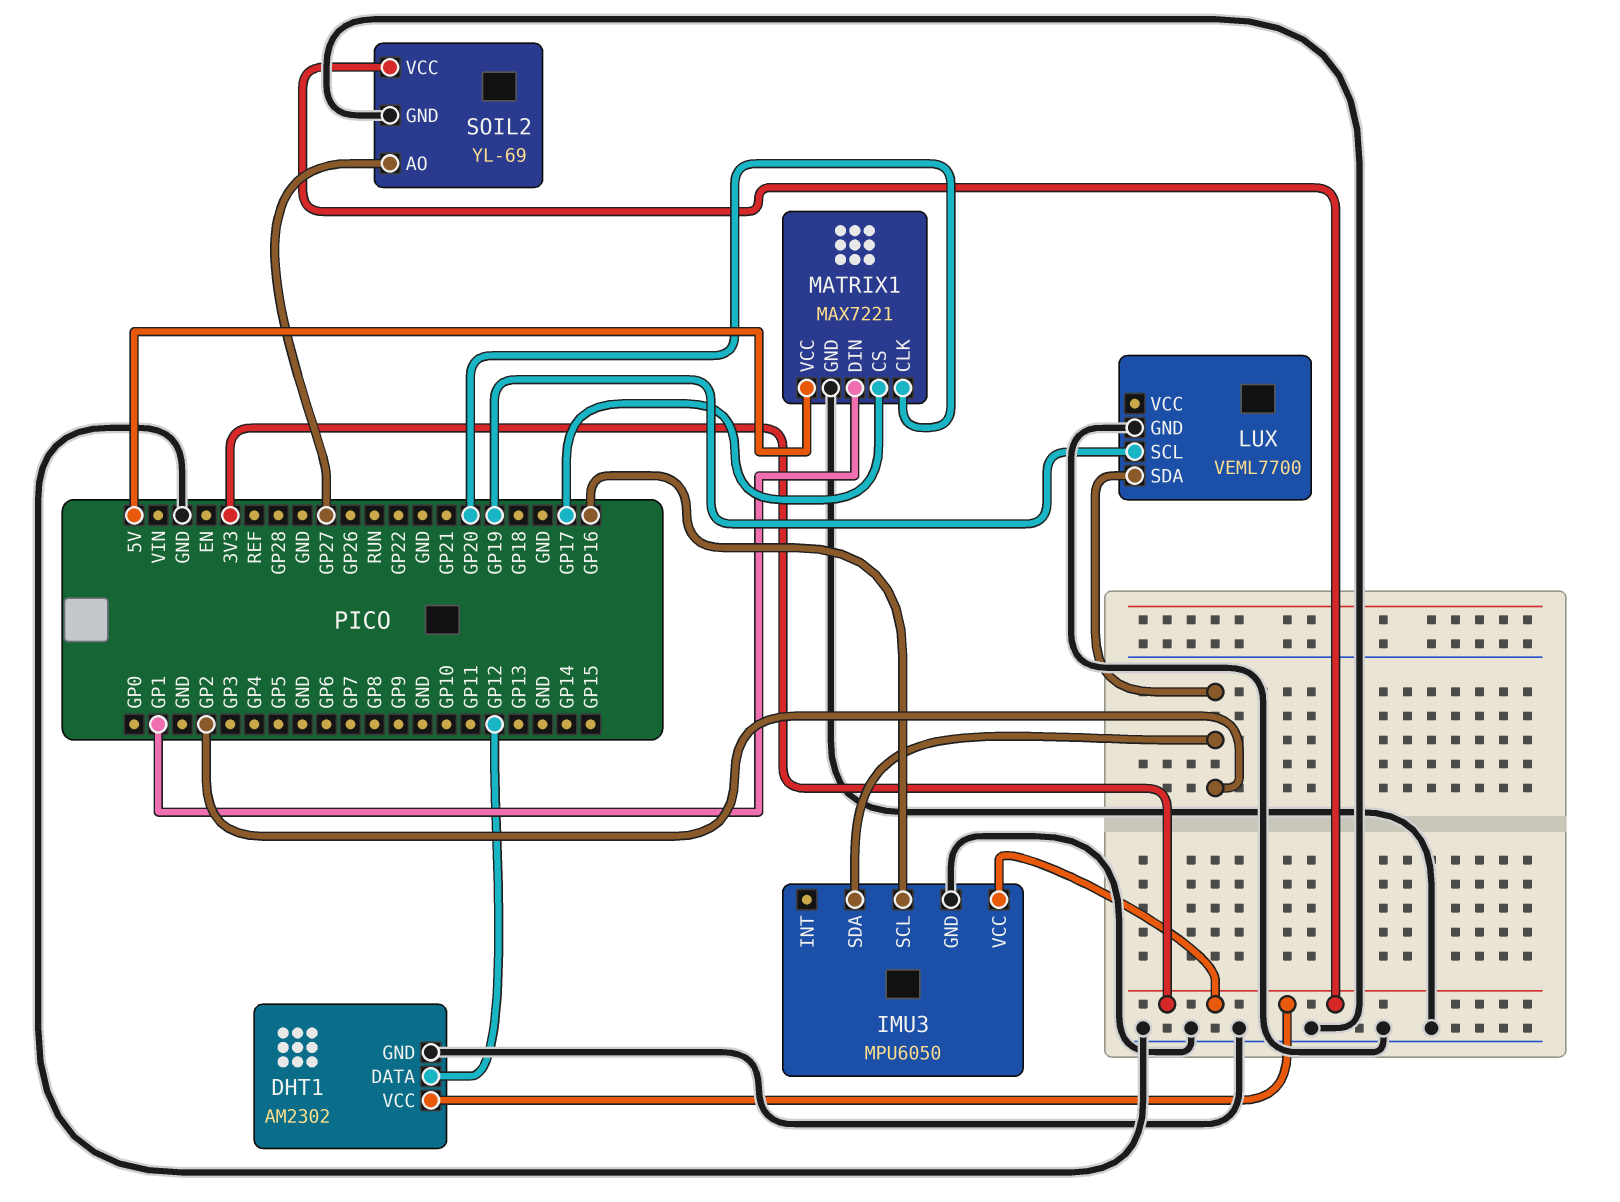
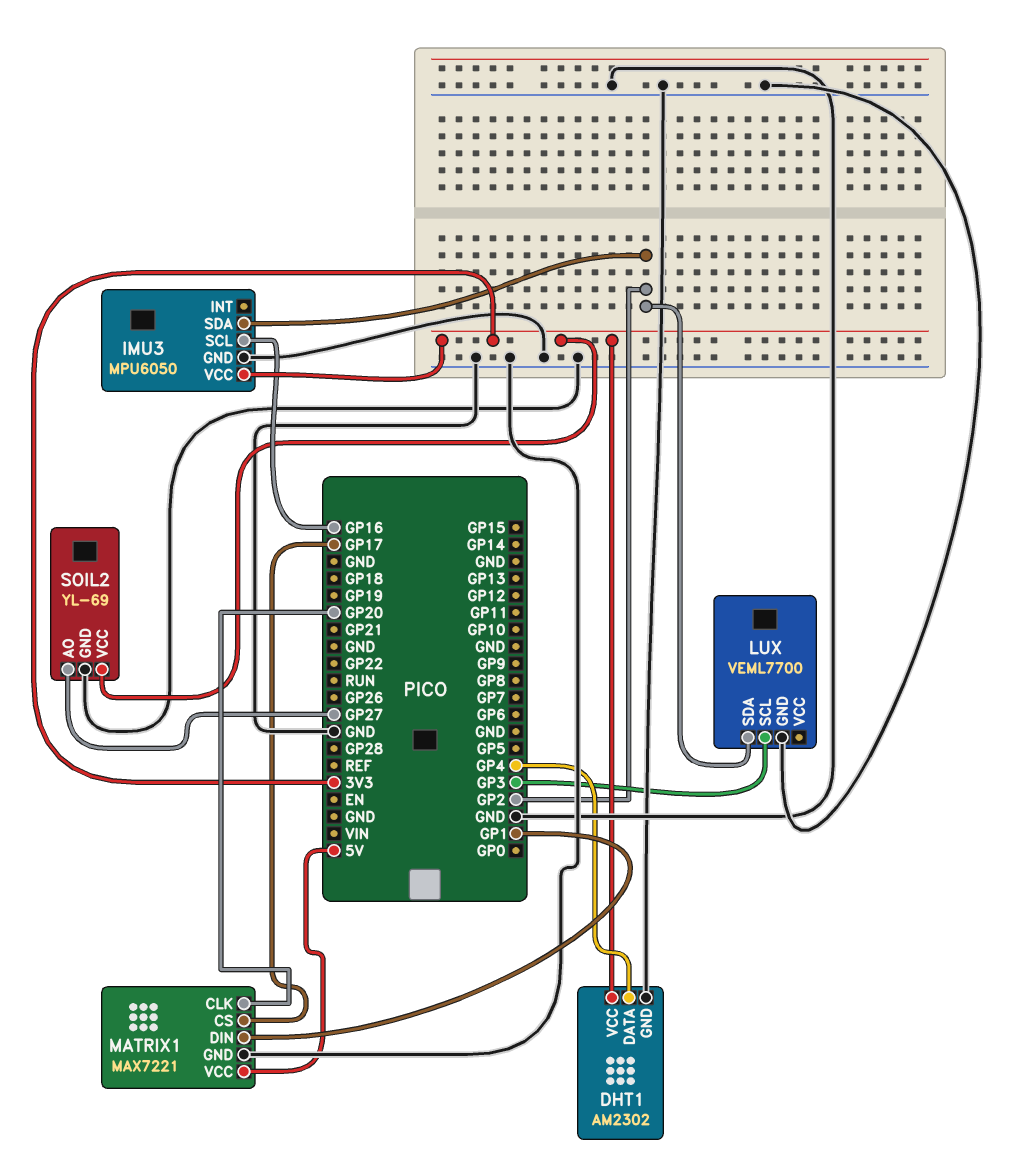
DHT1 pin DATA: GP12 -> GP4
LUX pin SCL: GP19 -> GP3

